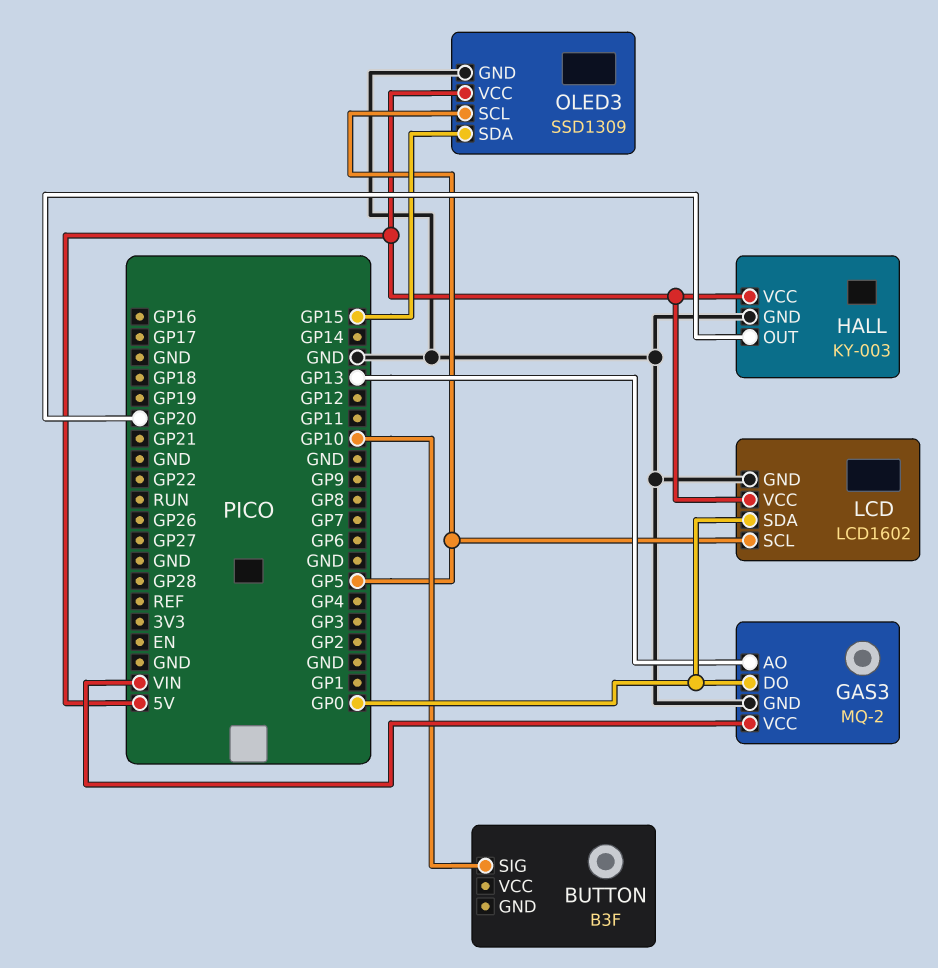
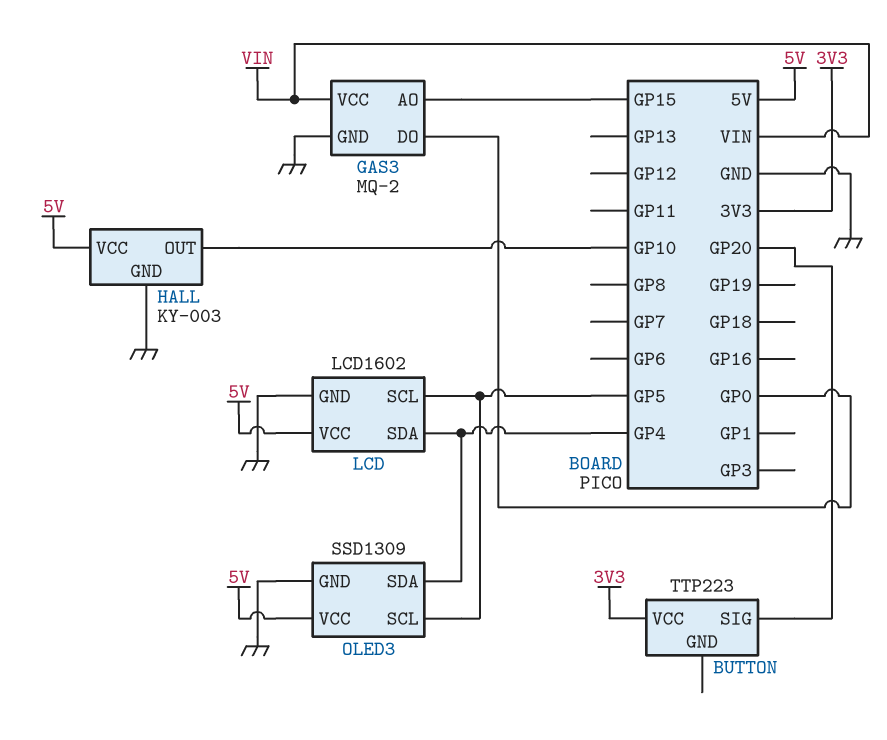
BUTTON: B3F -> TTP223
BUTTON pin SIG: GP10 -> GP20
BUTTON pin VCC: none -> 3V3
GAS3 pin AO: GP13 -> GP15
HALL pin OUT: GP20 -> GP10
LCD pin SDA: GP0 -> GP4
OLED3 pin SDA: GP15 -> GP4

